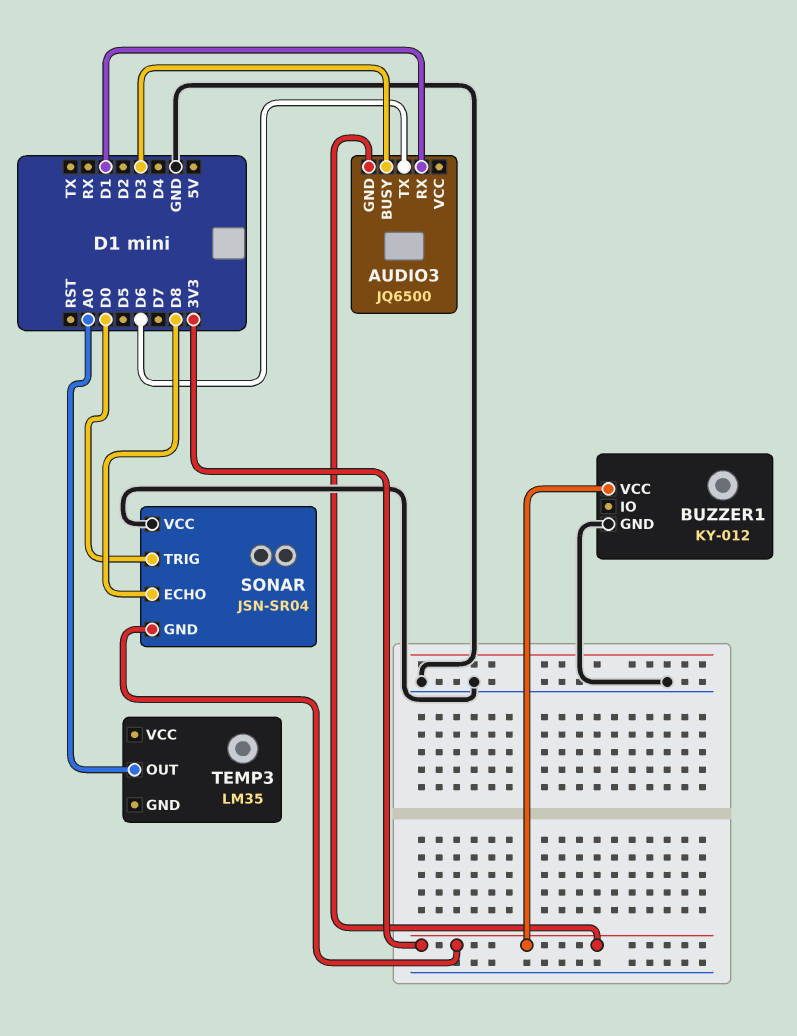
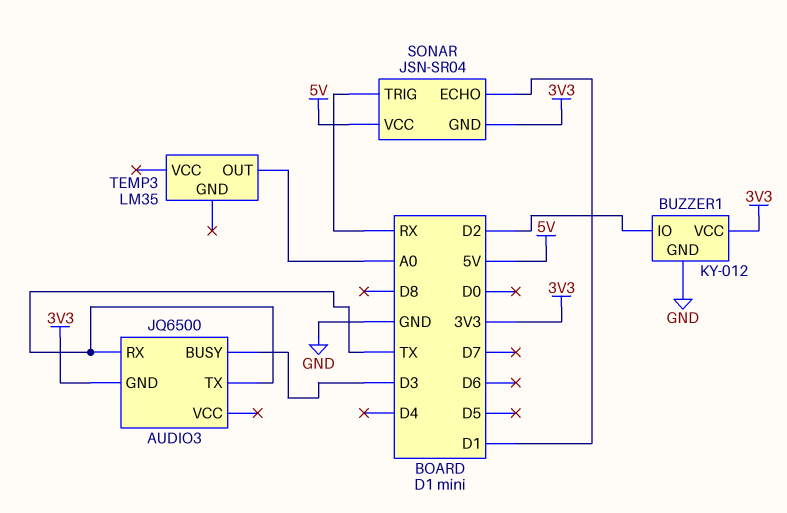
AUDIO3 pin RX: D1 -> TX
AUDIO3 pin TX: D6 -> TX
BUZZER1 pin IO: none -> D2
SONAR pin ECHO: D8 -> D1
SONAR pin TRIG: D0 -> RX
SONAR pin VCC: GND -> 5V

